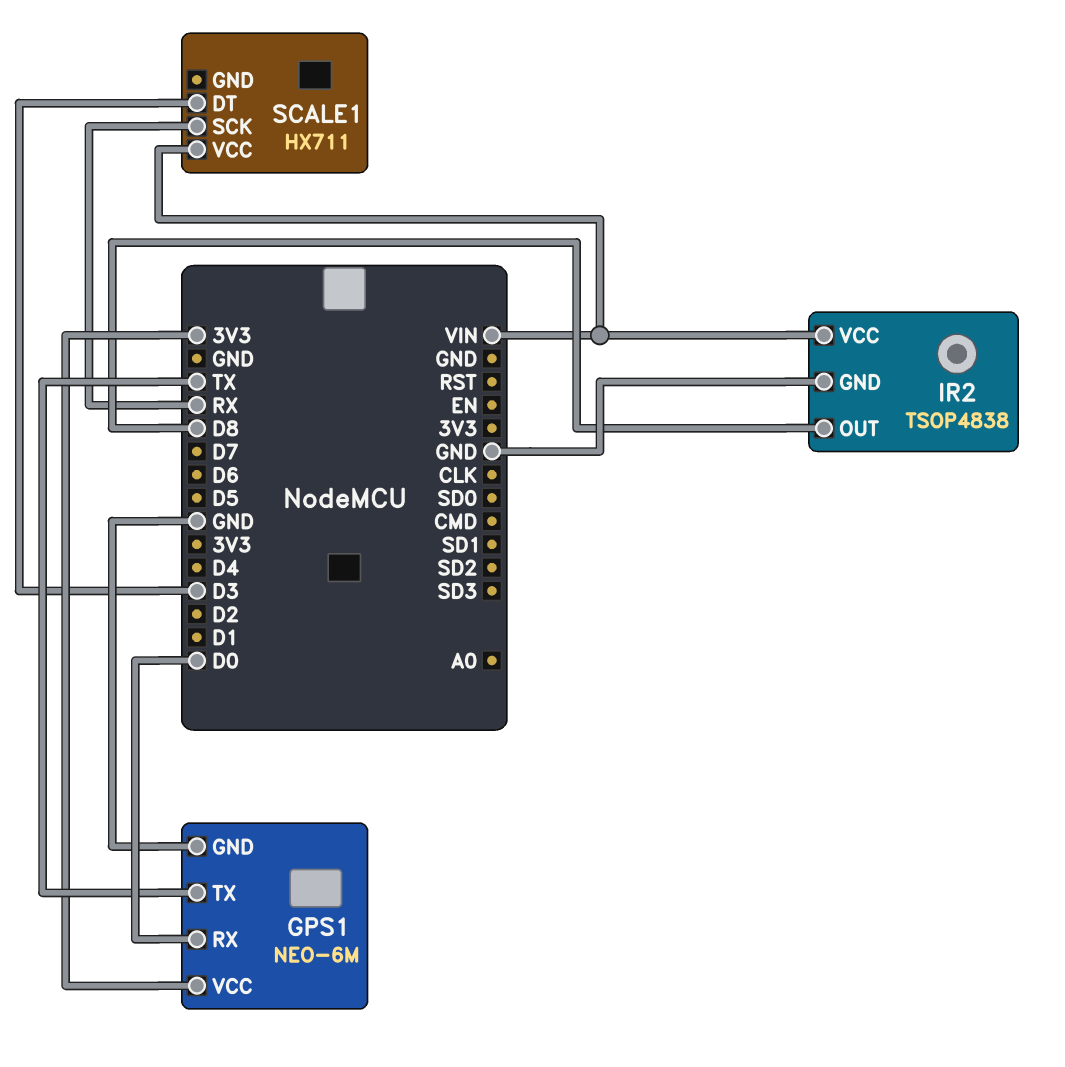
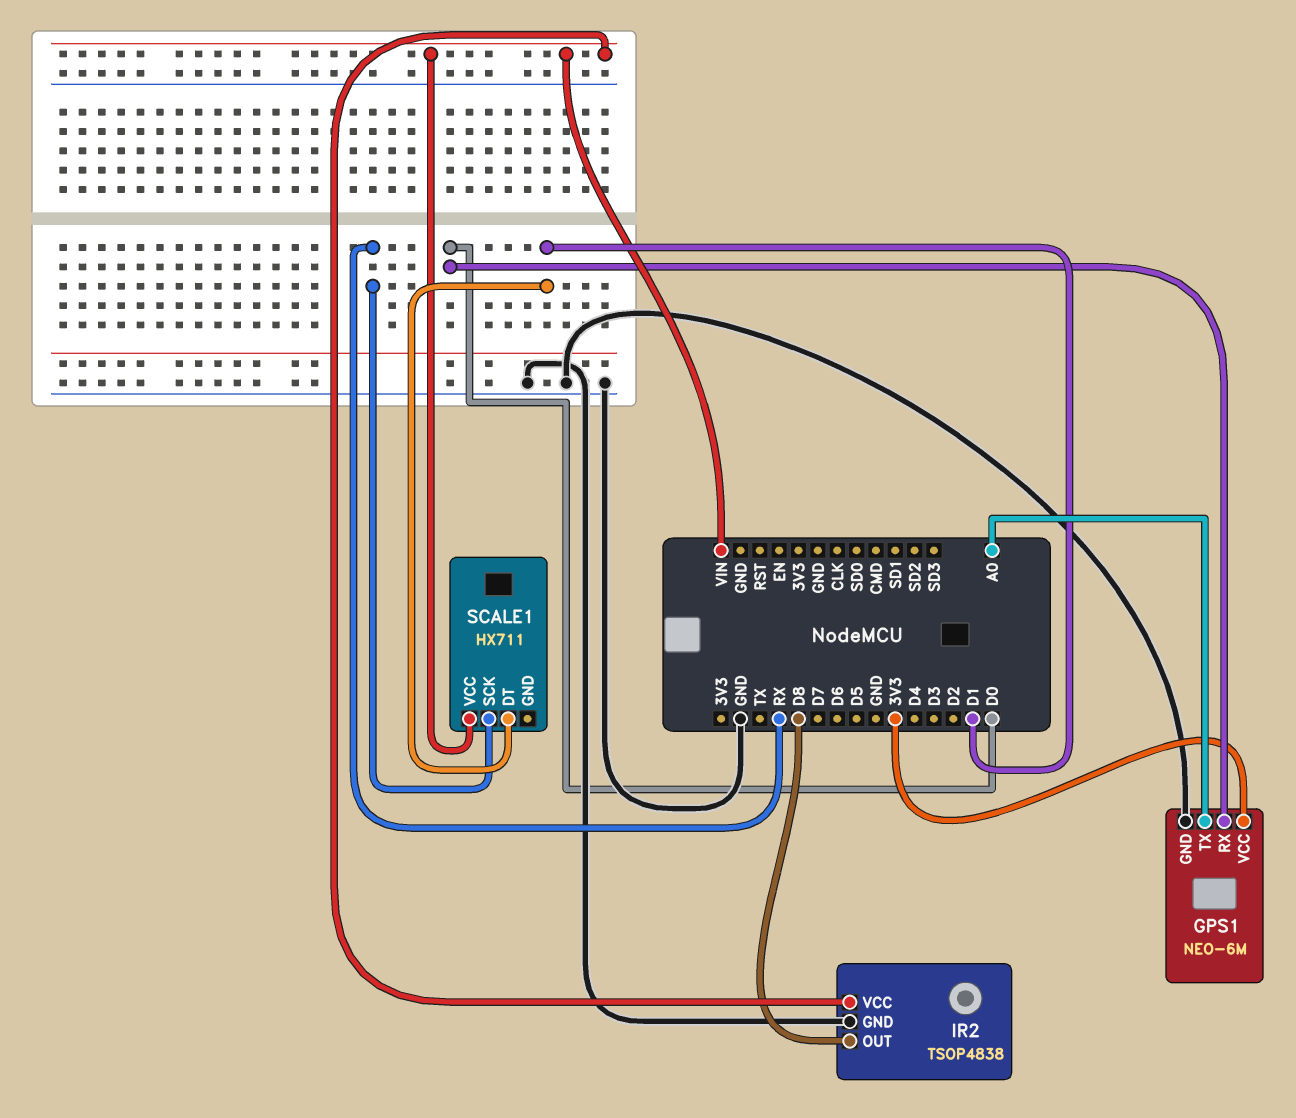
GPS1 pin TX: TX -> A0
SCALE1 pin DT: D3 -> D1

